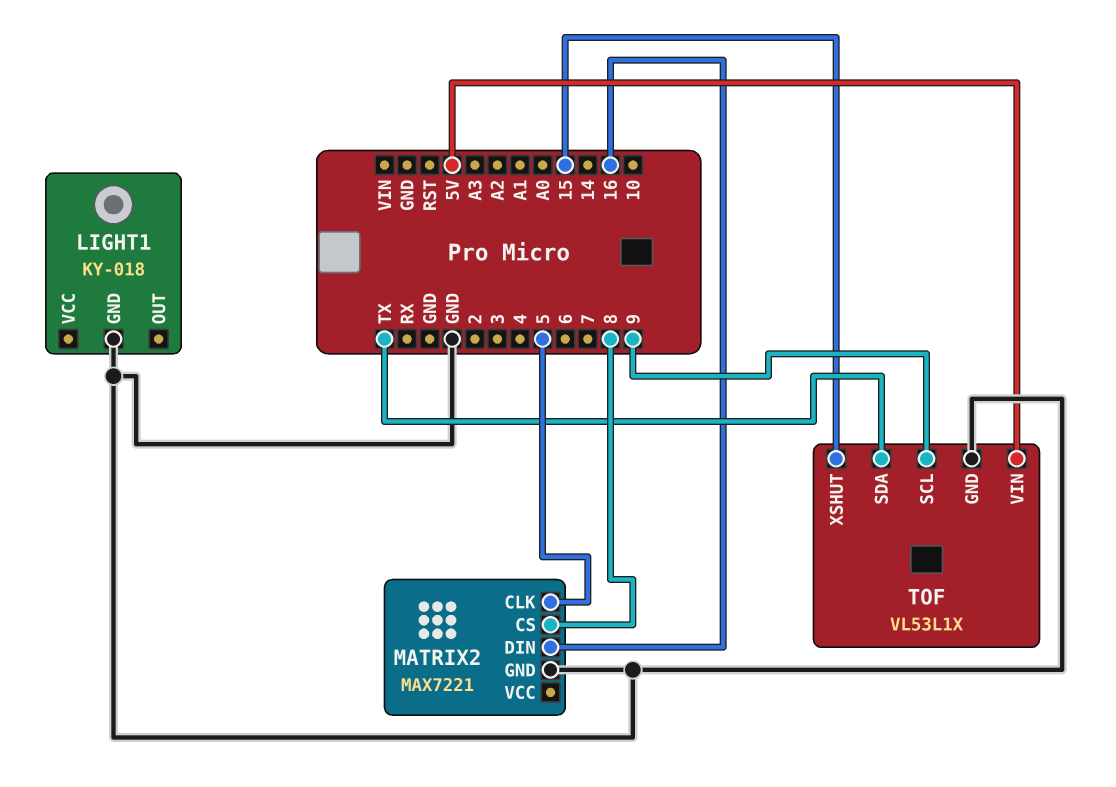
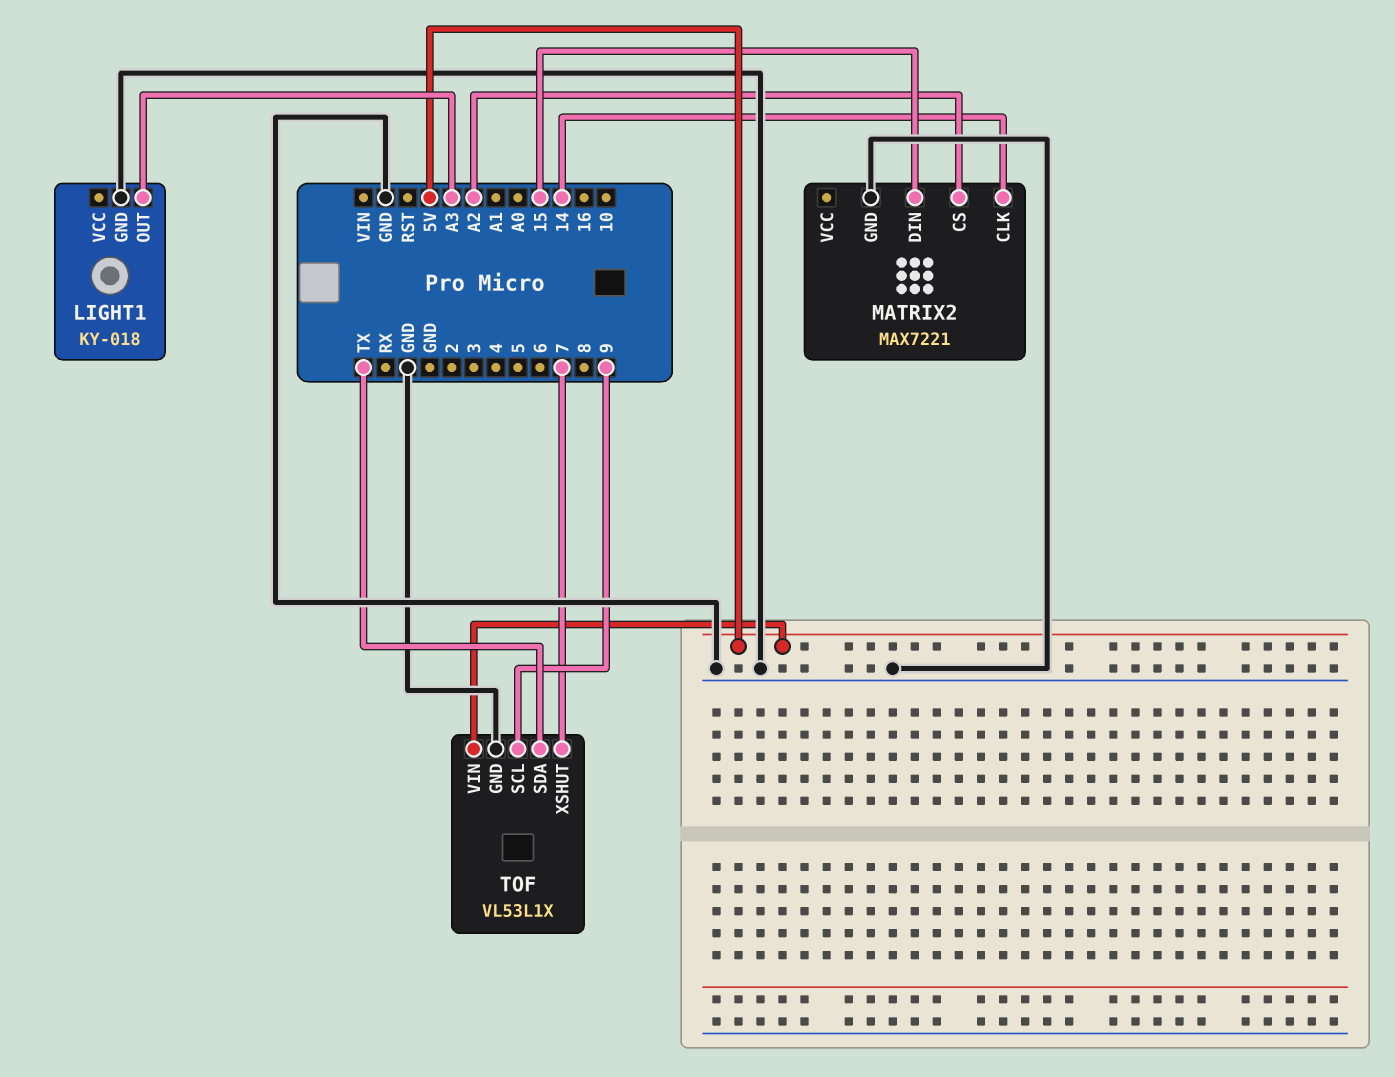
LIGHT1 pin OUT: none -> A3
MATRIX2 pin CLK: 5 -> 14
MATRIX2 pin CS: 8 -> A2
MATRIX2 pin DIN: 16 -> 15
TOF pin XSHUT: 15 -> 7

